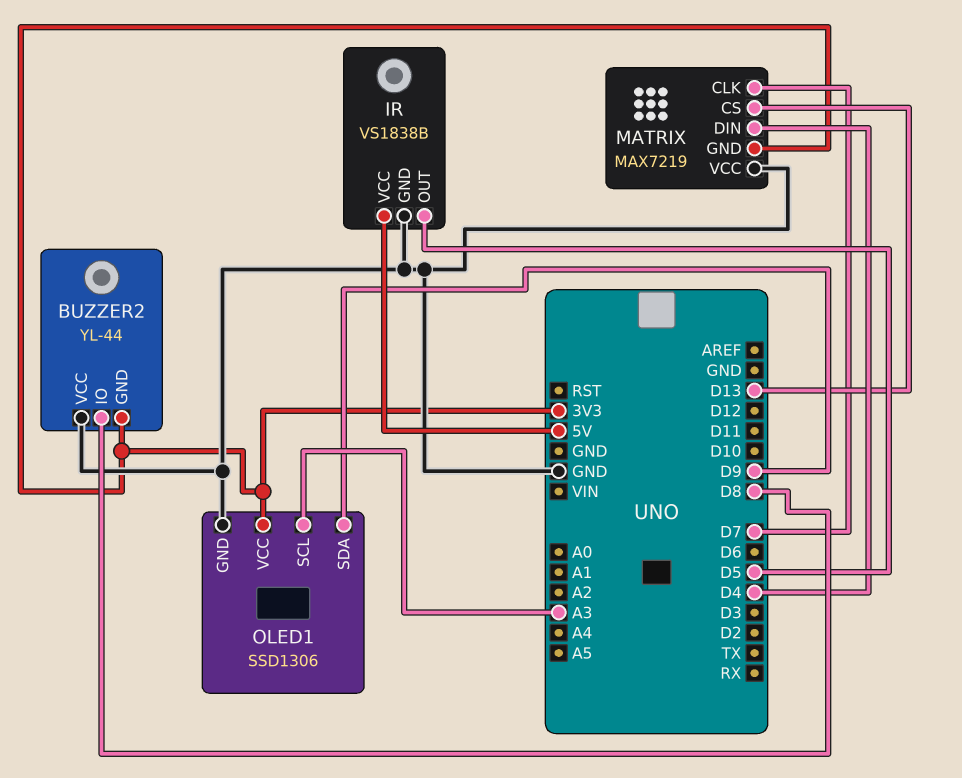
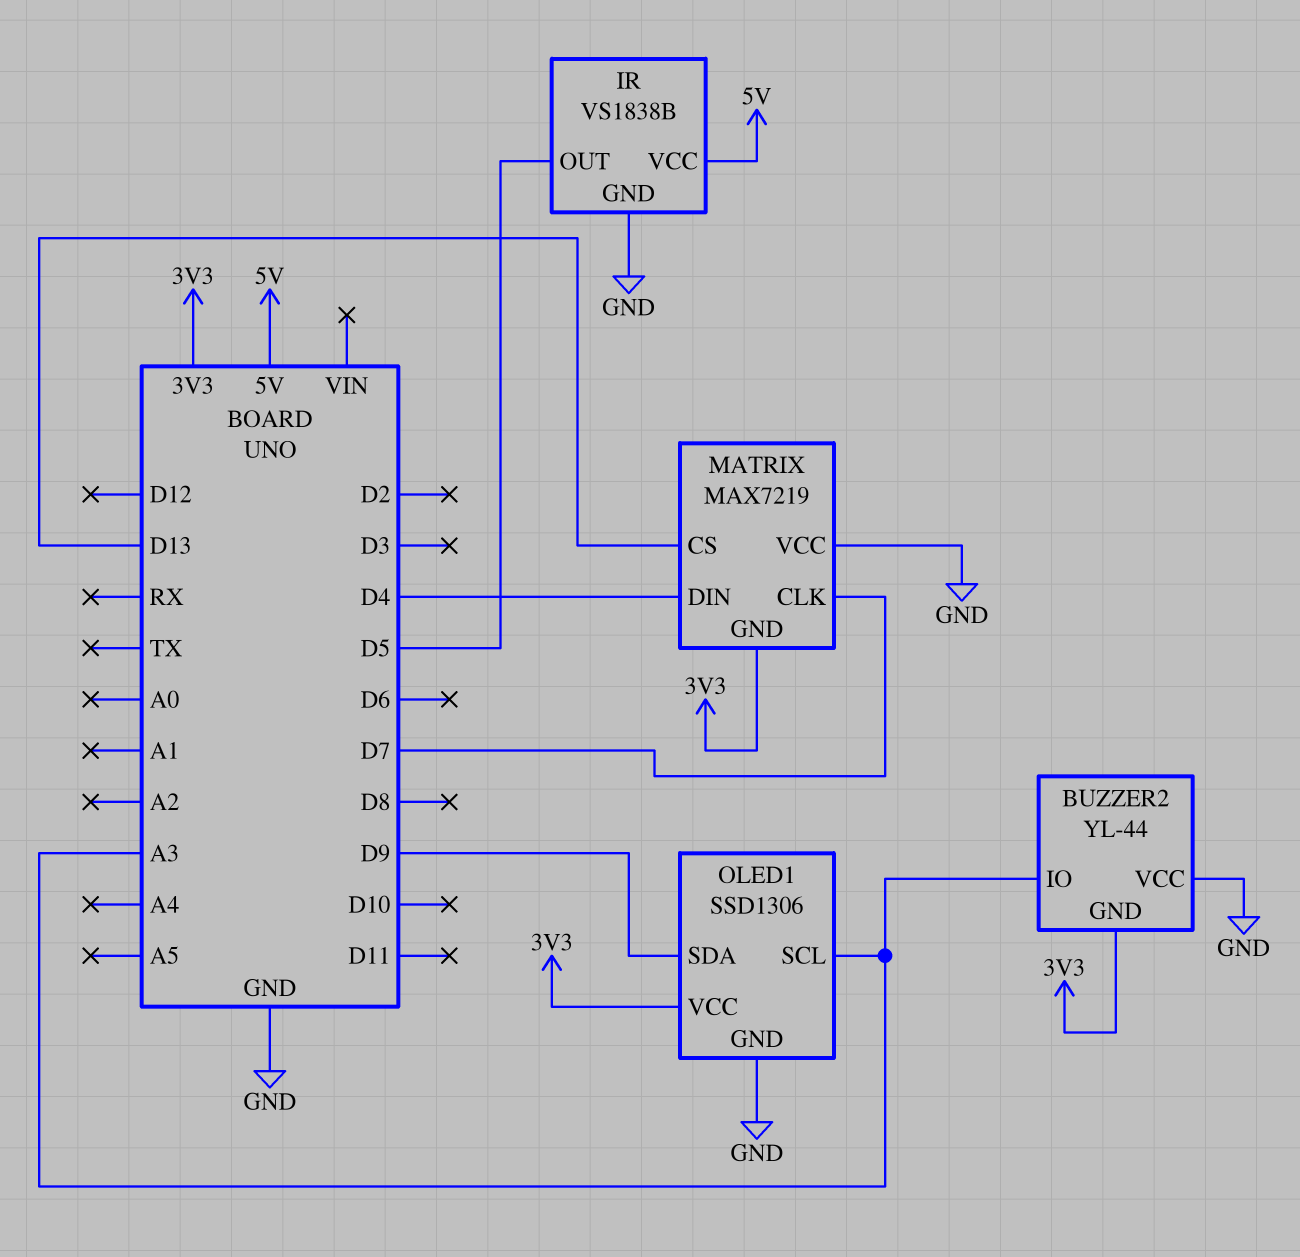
BUZZER2 pin IO: D8 -> A3

